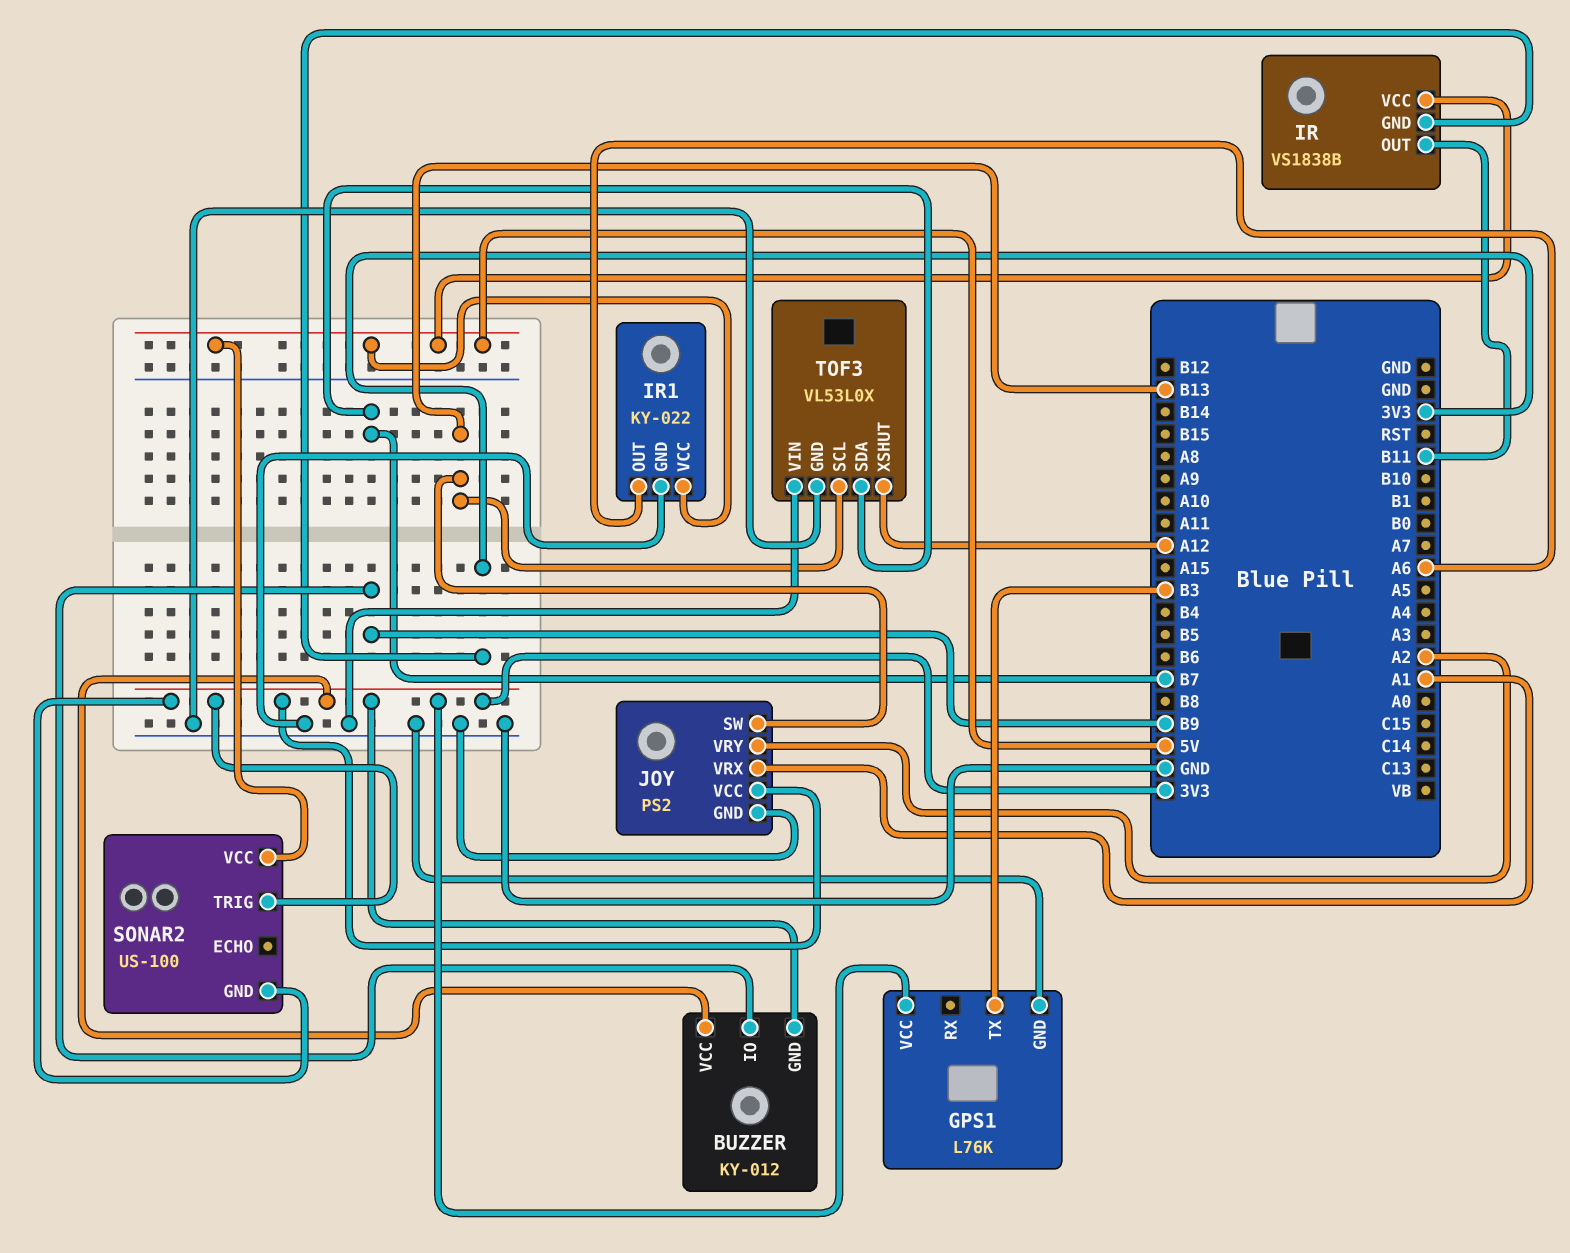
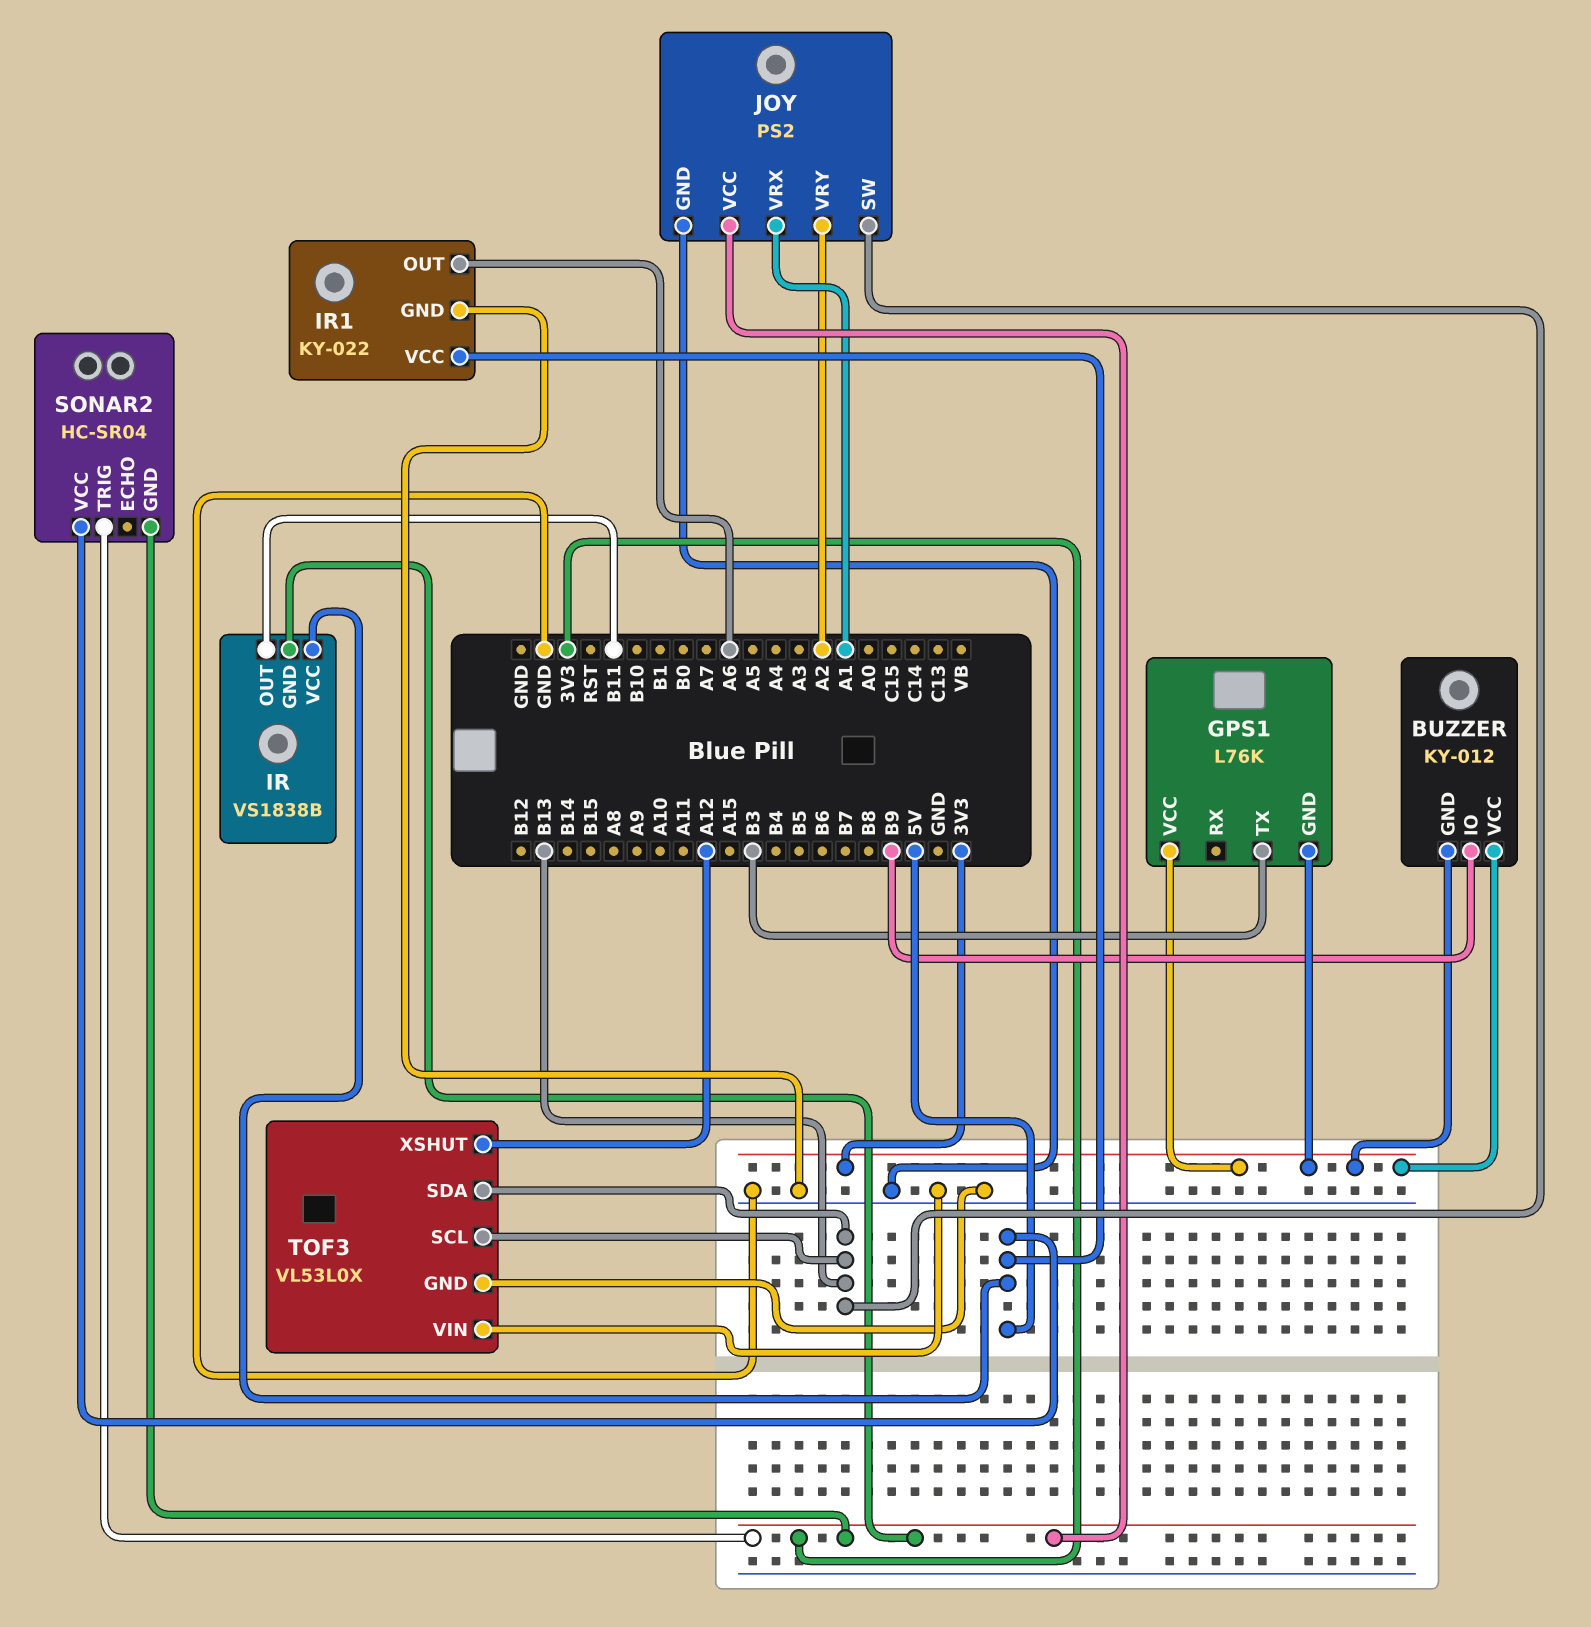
GPS1 pin GND: GND -> 3V3
SONAR2: US-100 -> HC-SR04
TOF3 pin SDA: B7 -> B13

